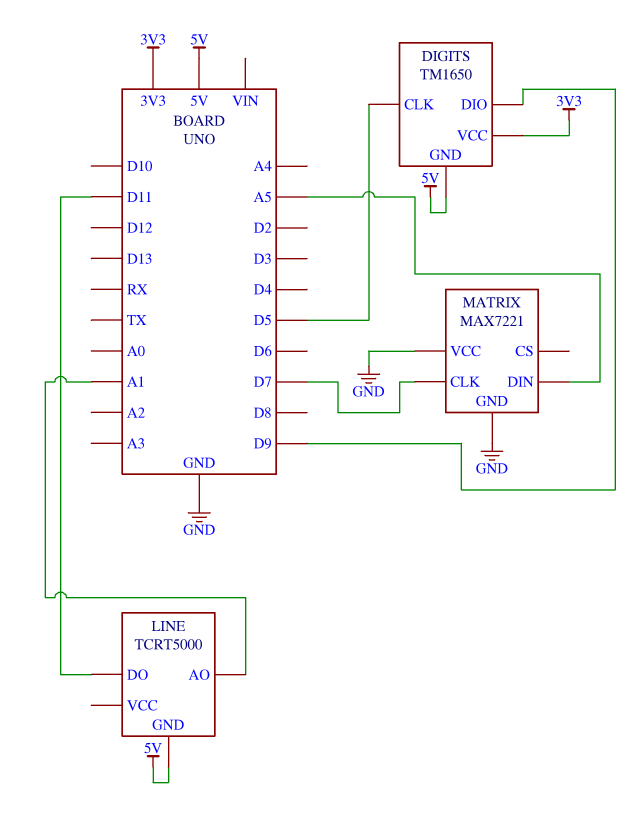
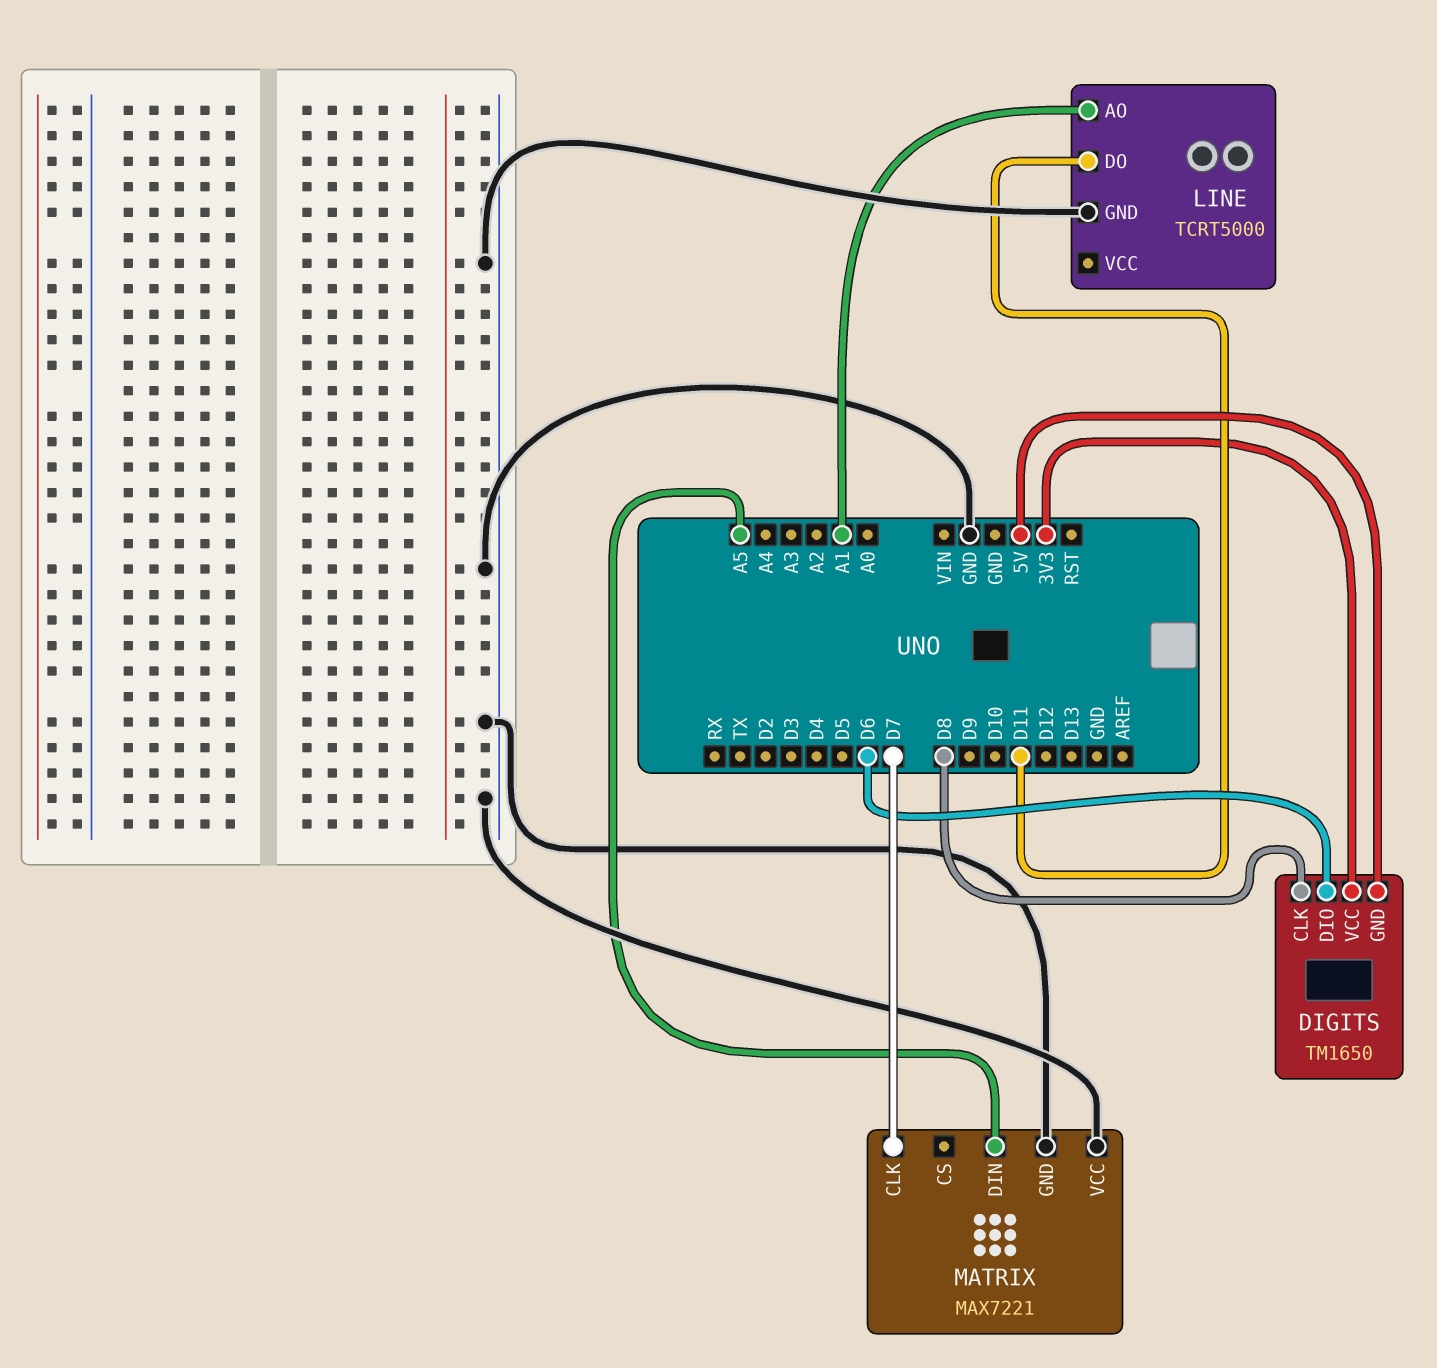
DIGITS pin CLK: D5 -> D8
DIGITS pin DIO: D9 -> D6
LINE pin GND: 5V -> GND

